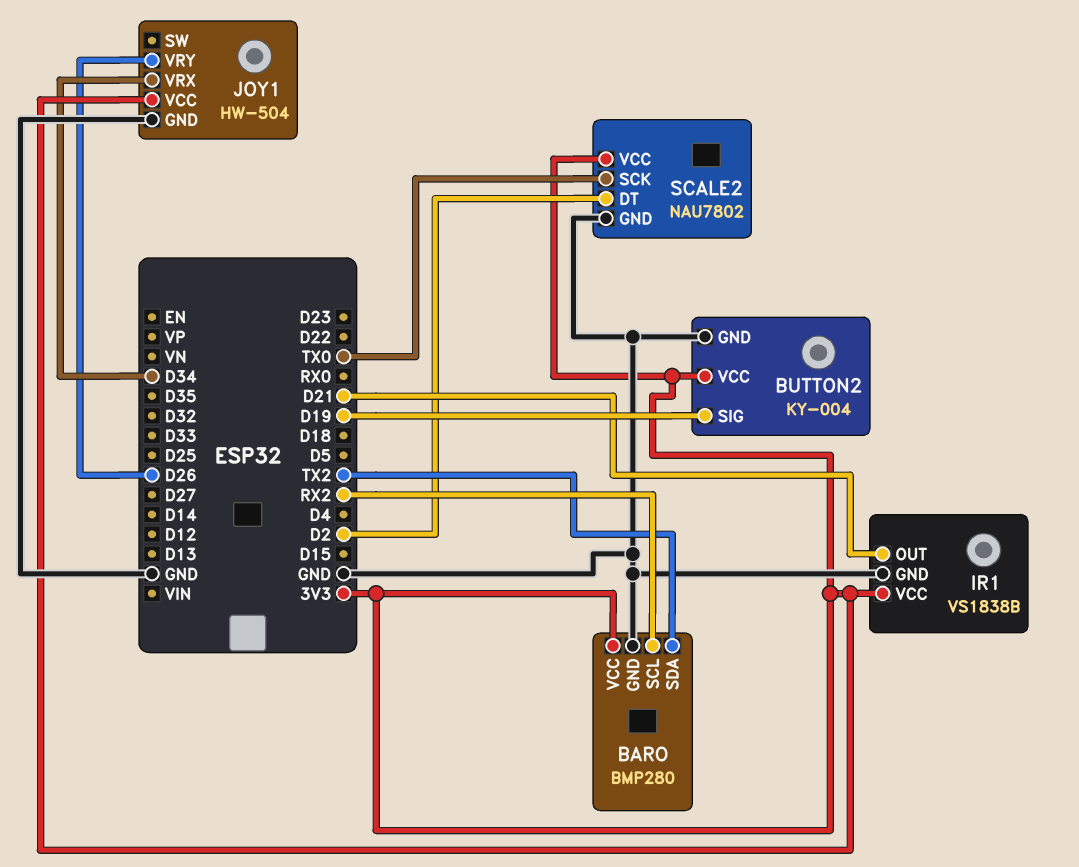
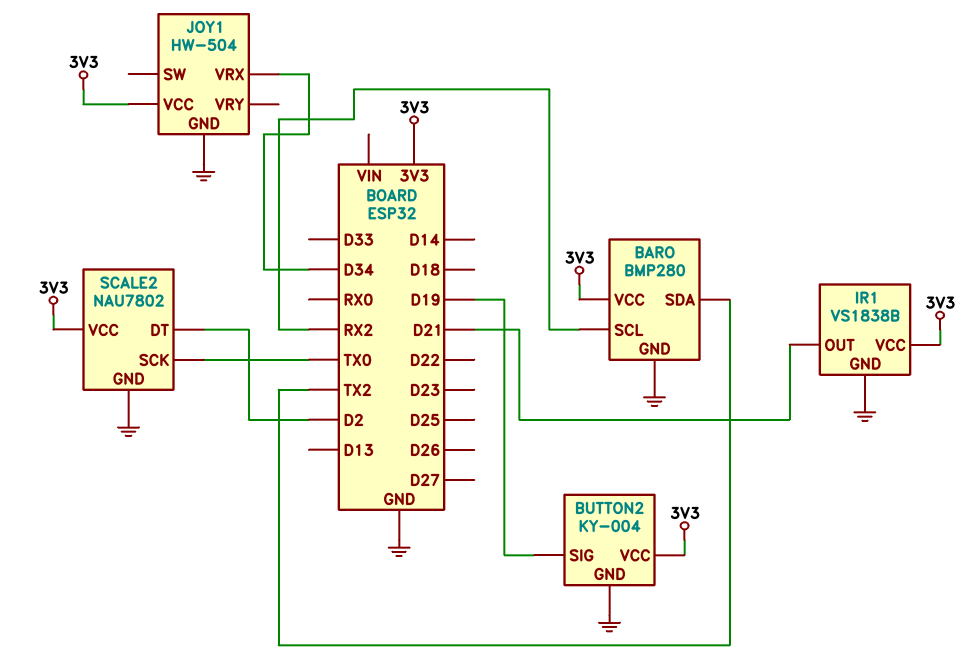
JOY1 pin VRY: D26 -> none

